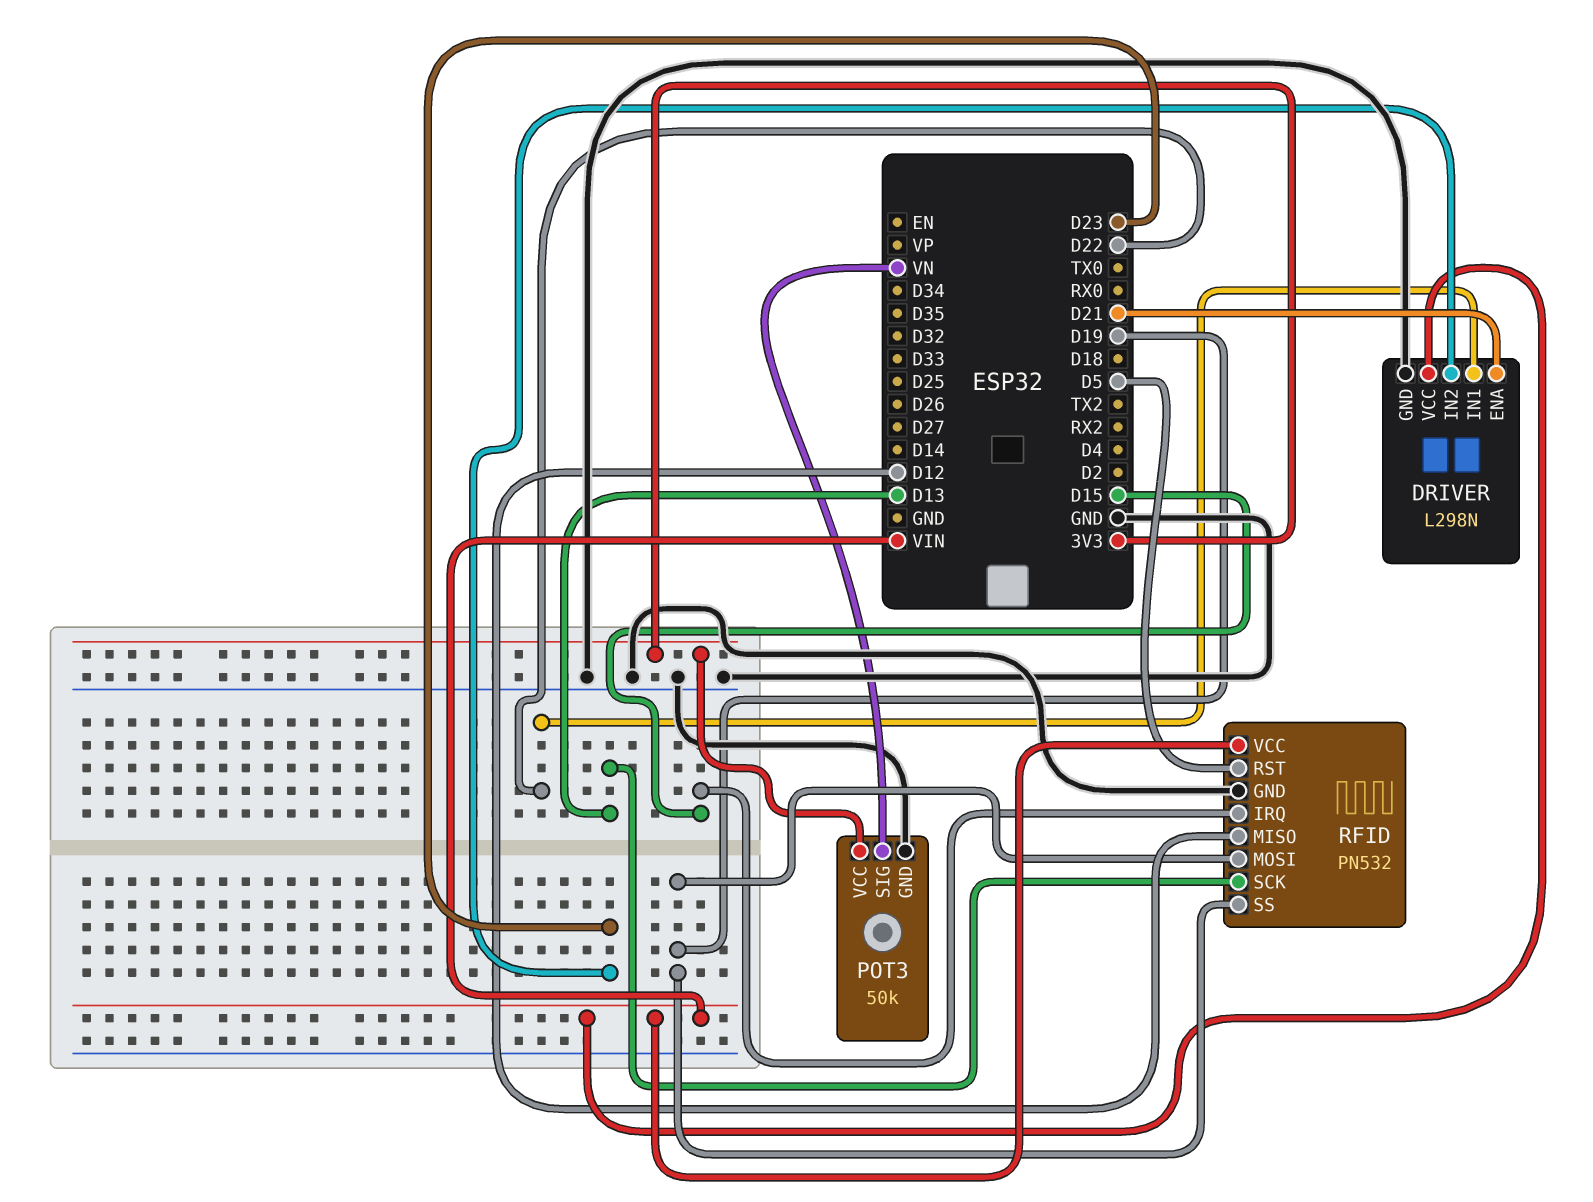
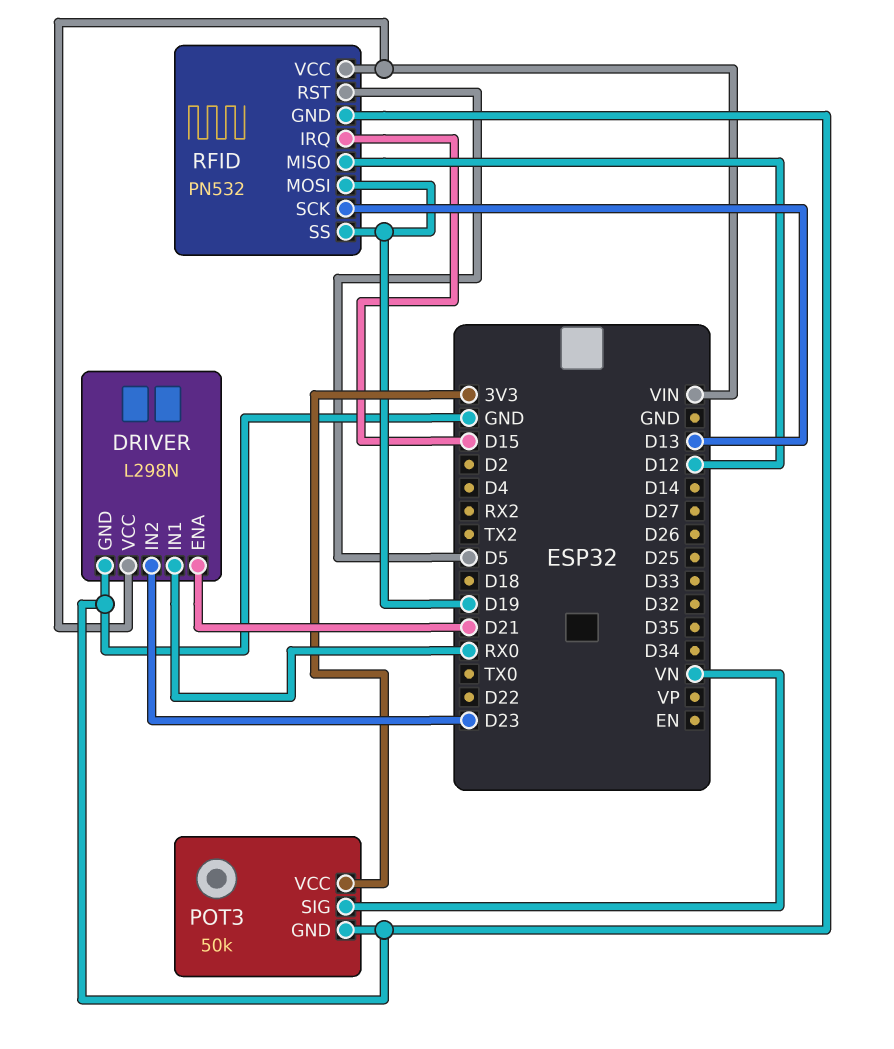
DRIVER pin IN1: D22 -> RX0

